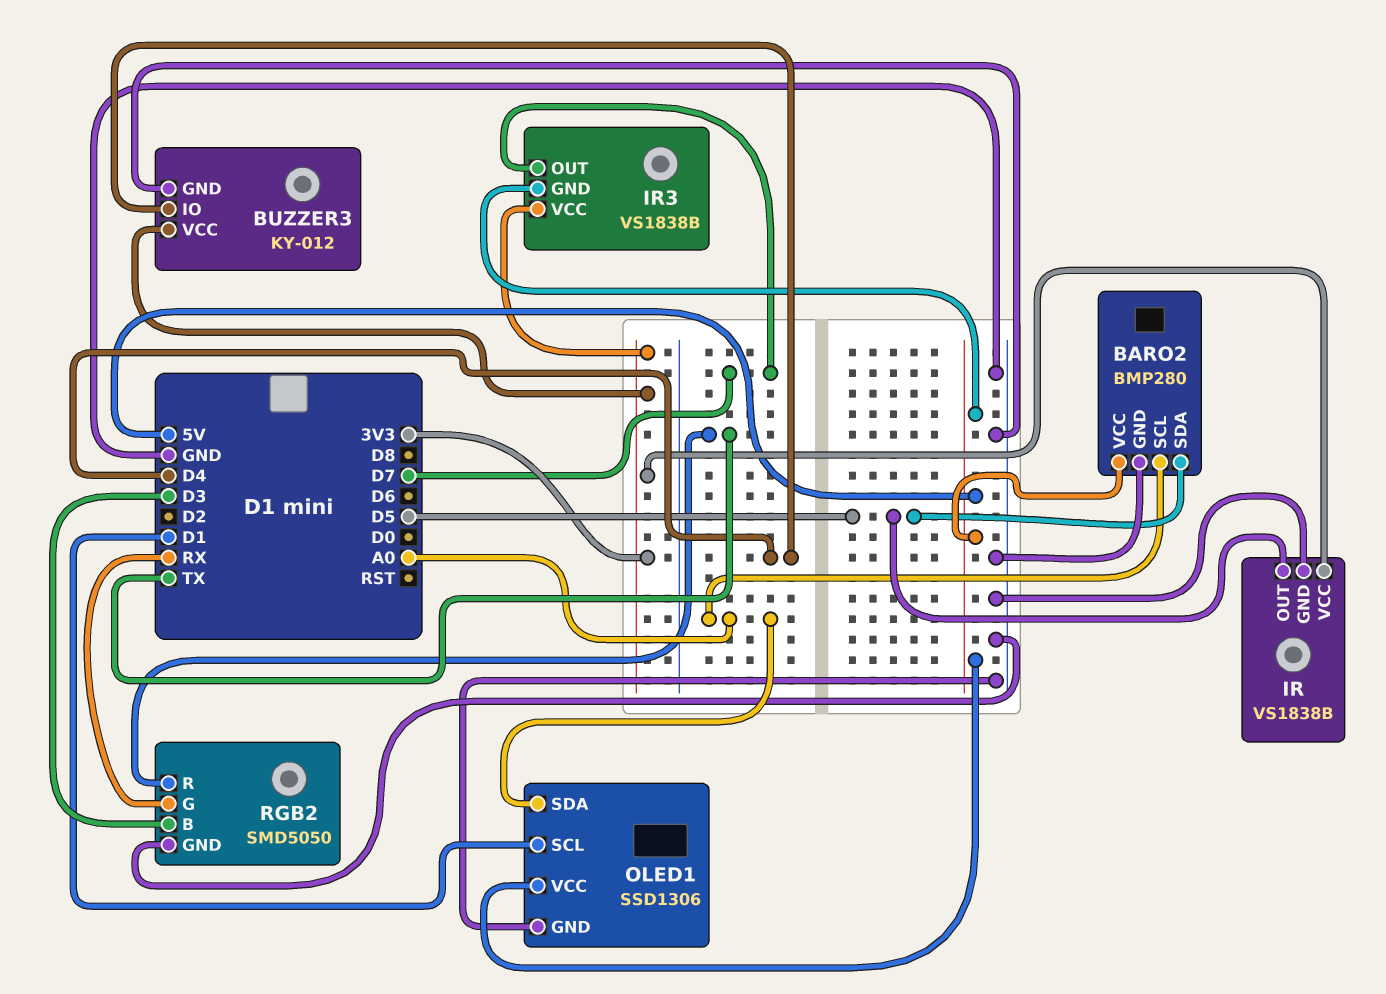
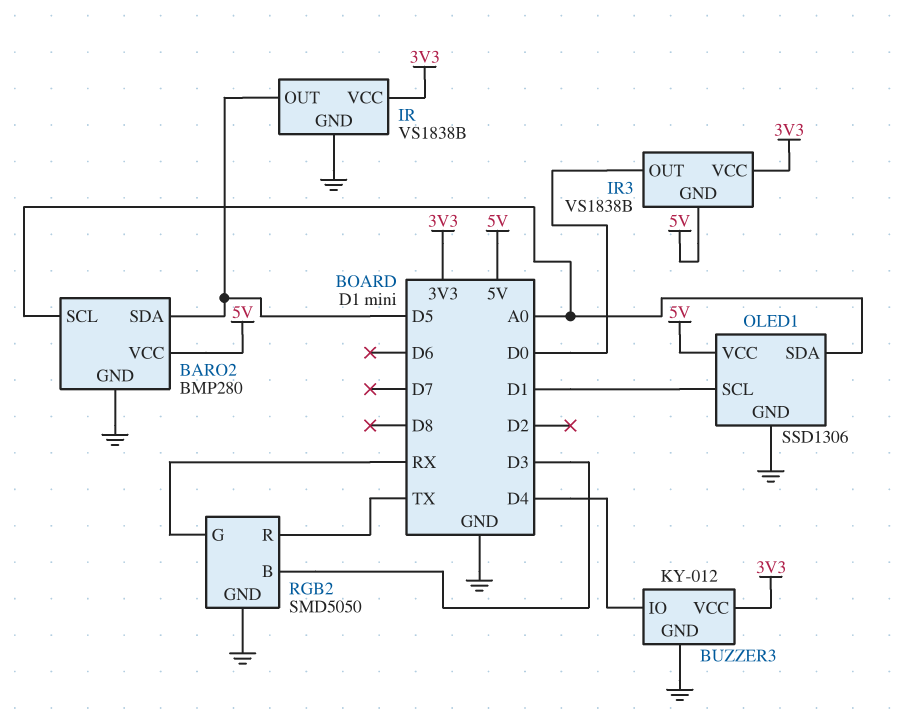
IR3 pin OUT: D7 -> D0

